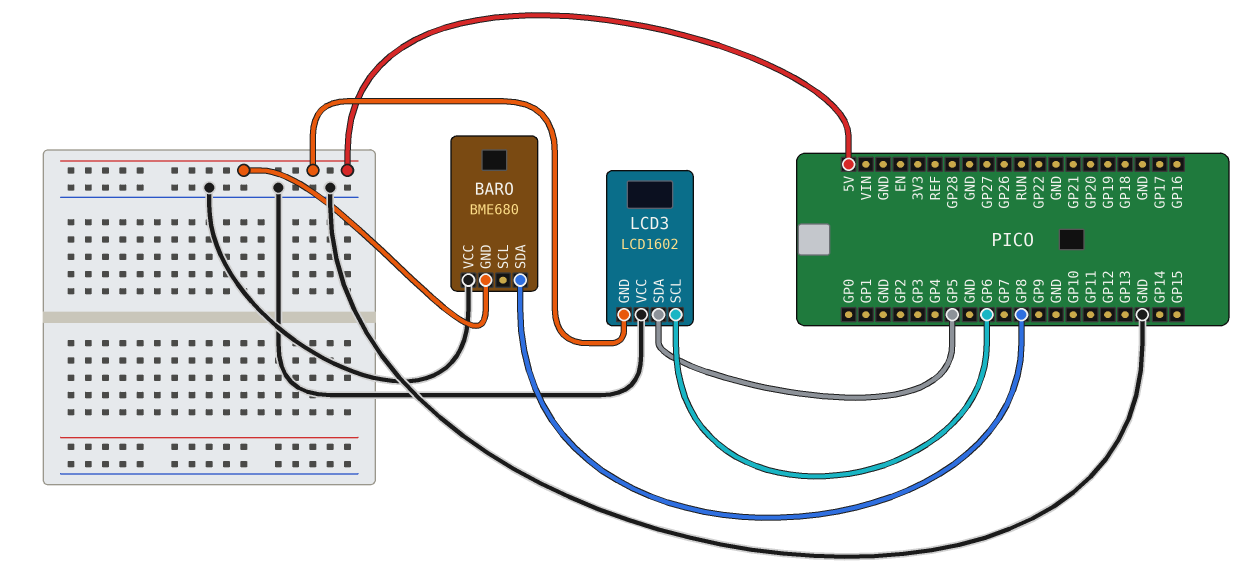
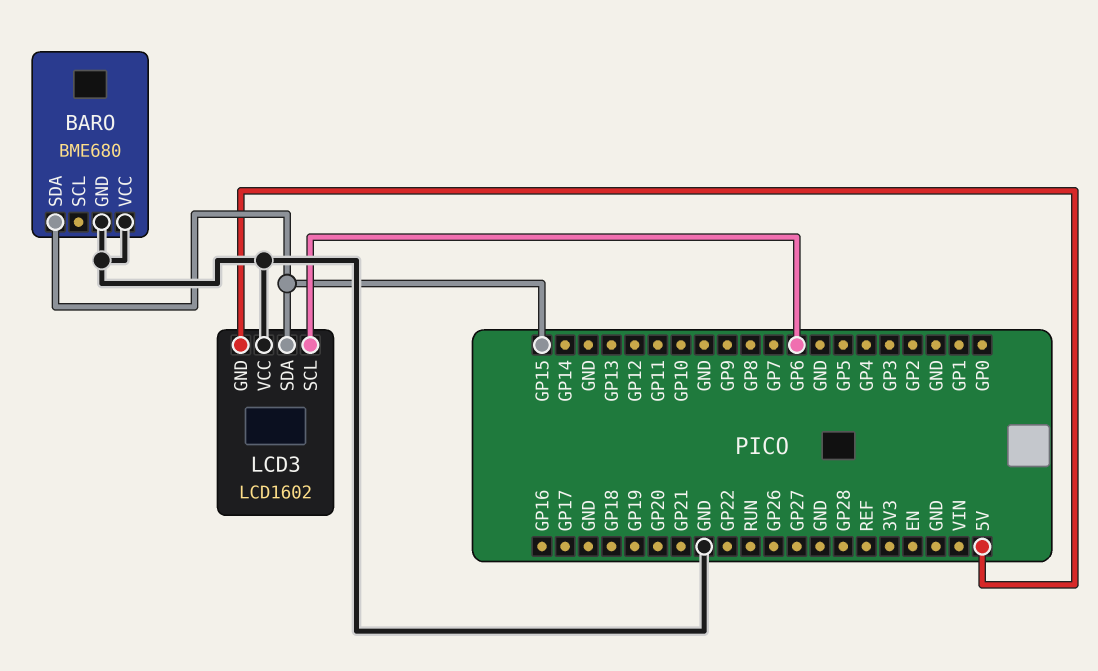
BARO pin GND: 5V -> GND
BARO pin SDA: GP8 -> GP15
LCD3 pin SDA: GP5 -> GP15

